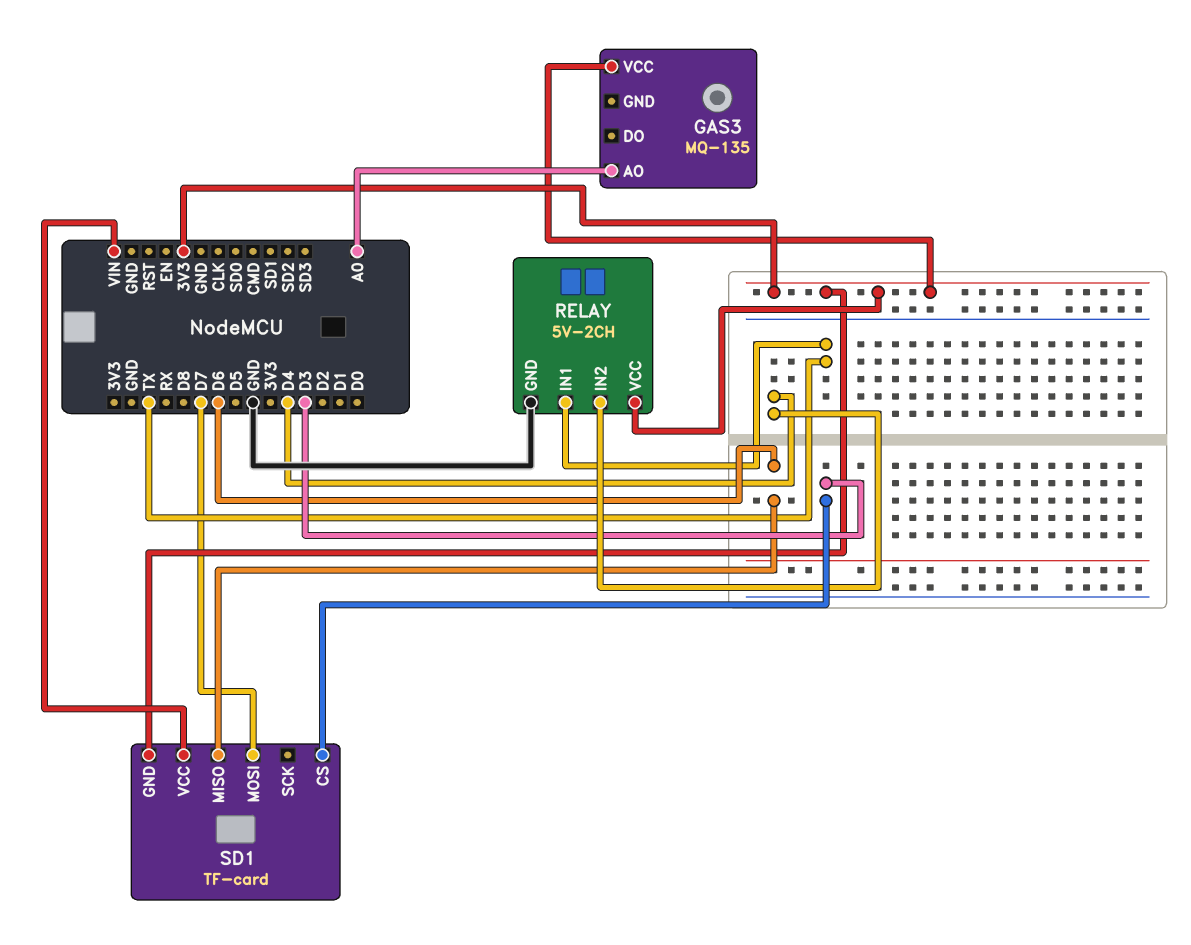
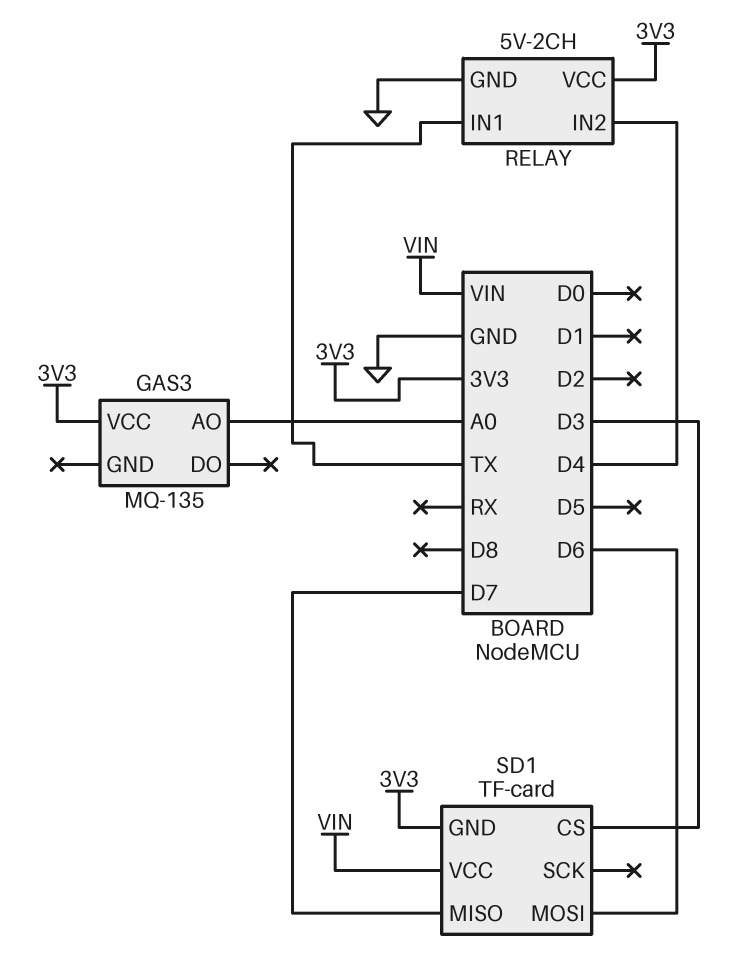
SD1 pin MISO: D6 -> D7
SD1 pin MOSI: D7 -> D6

